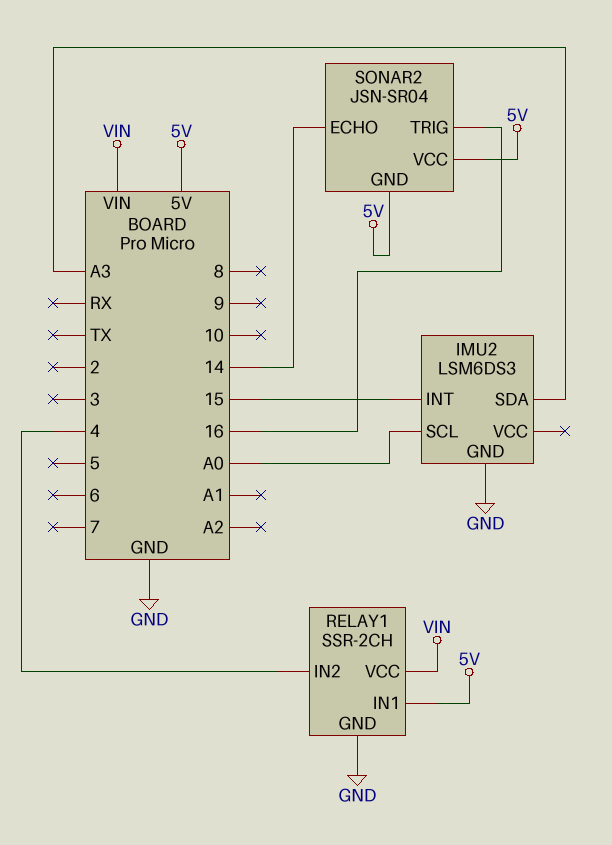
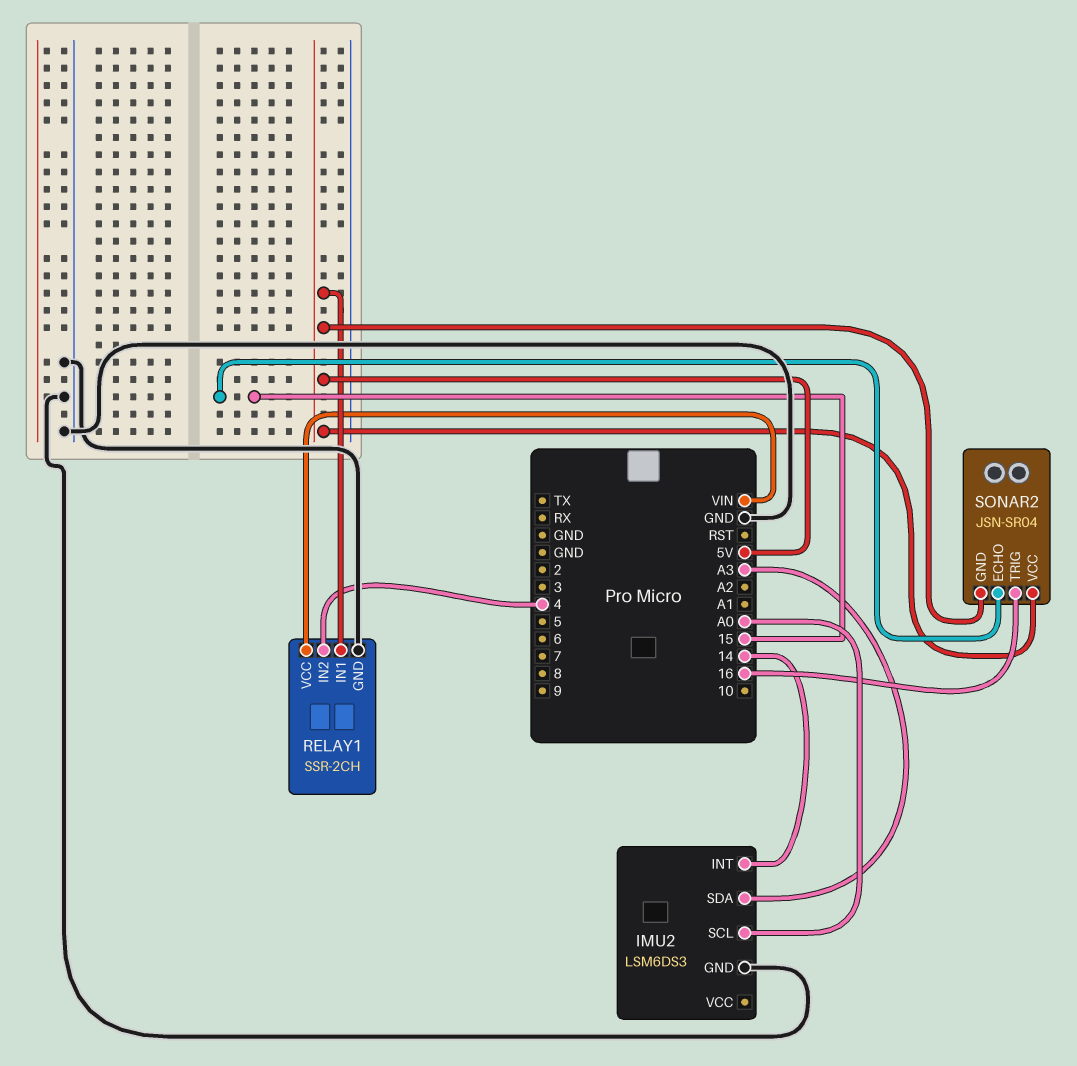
IMU2 pin INT: 15 -> 14
SONAR2 pin ECHO: 14 -> 15

